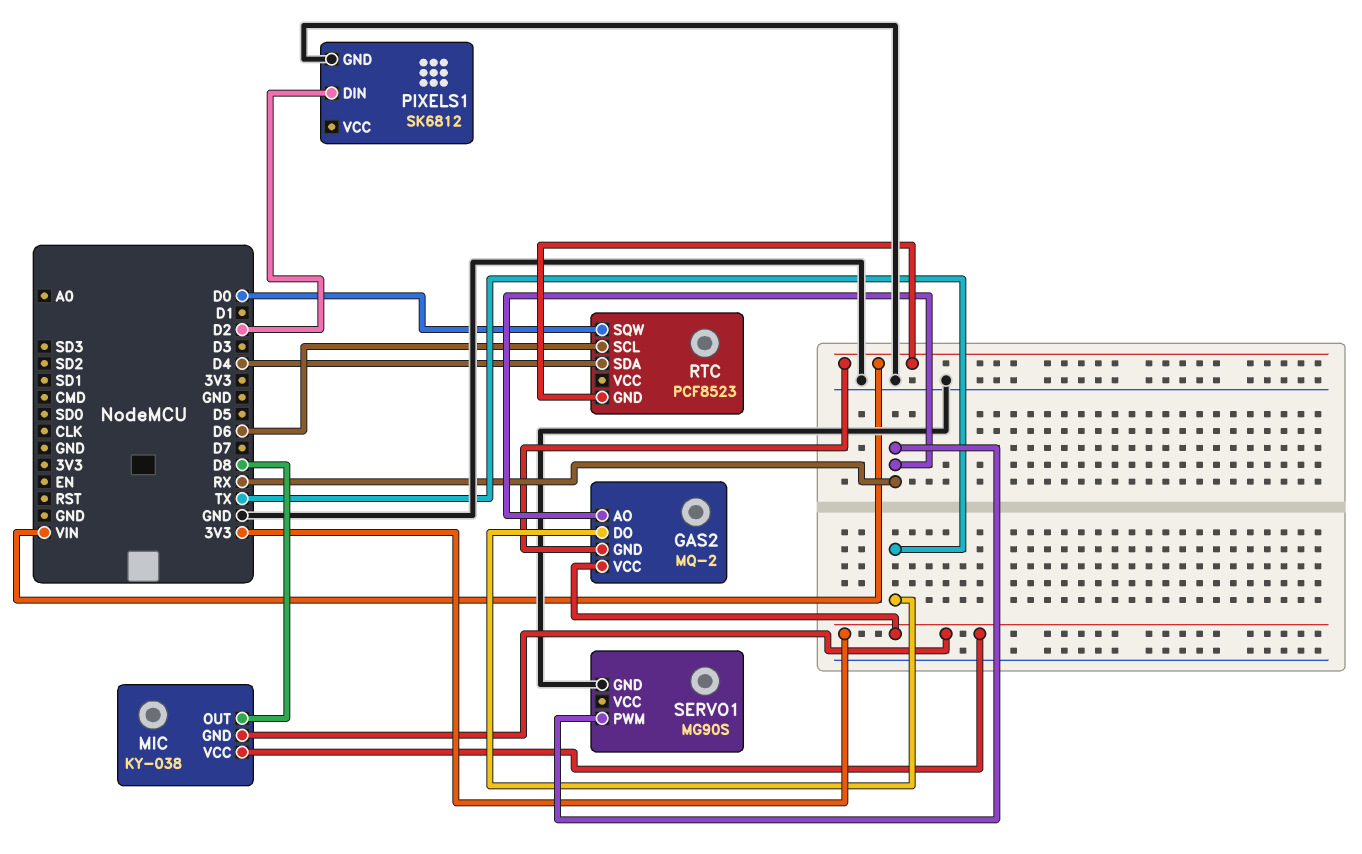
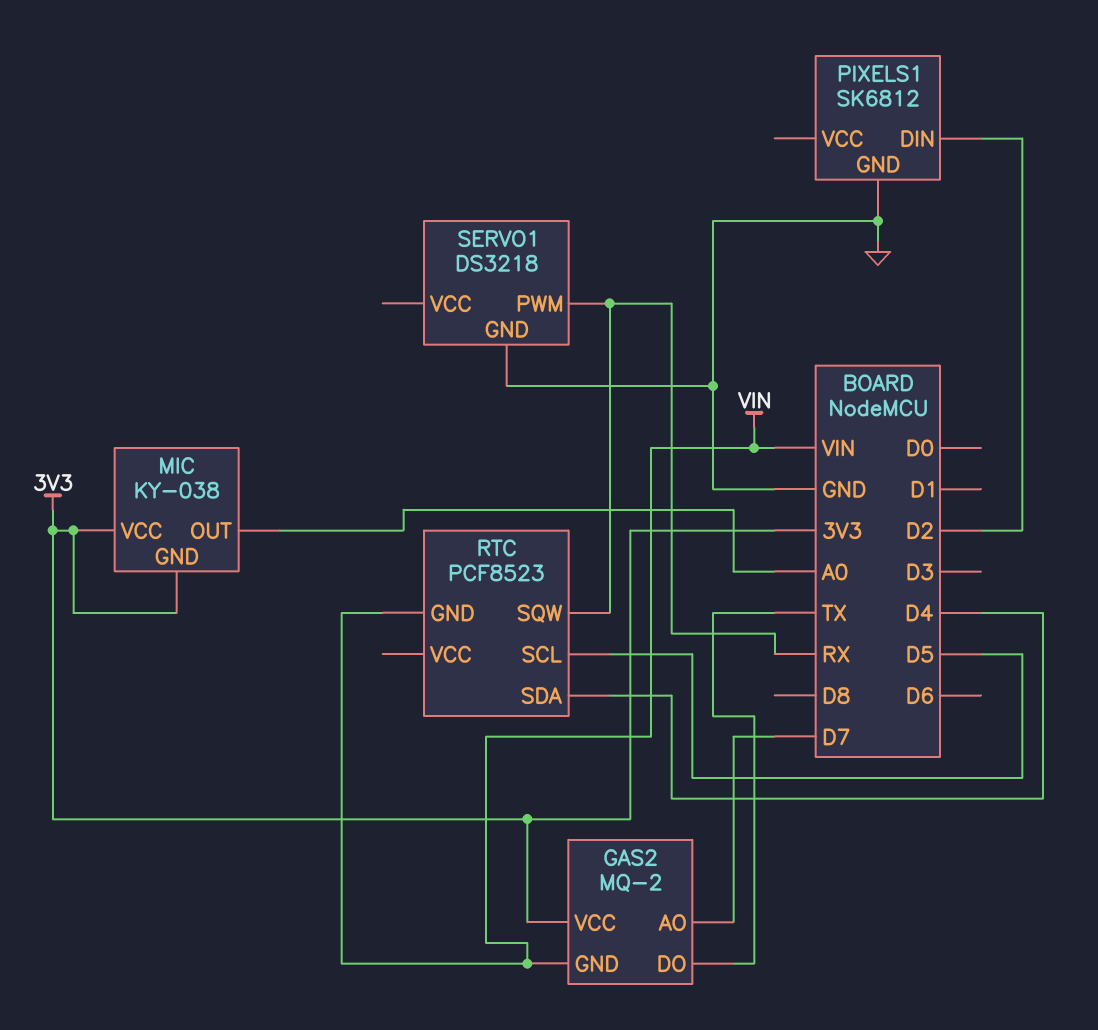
GAS2 pin AO: RX -> D7
MIC pin OUT: D8 -> A0
RTC pin SCL: D6 -> D5
RTC pin SQW: D0 -> RX
SERVO1: MG90S -> DS3218

